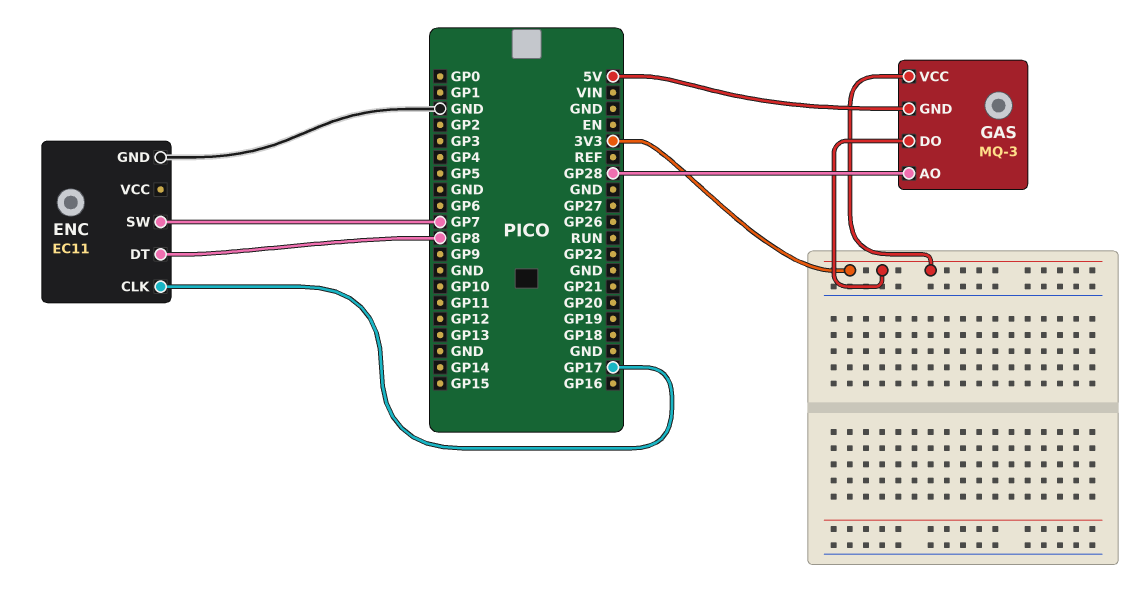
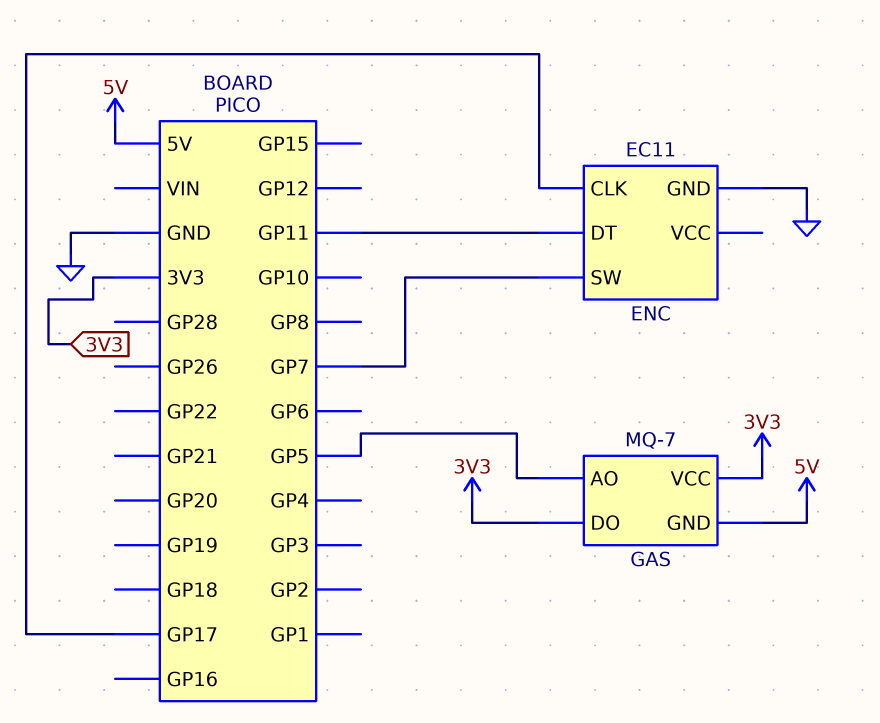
ENC pin DT: GP8 -> GP11
GAS: MQ-3 -> MQ-7
GAS pin AO: GP28 -> GP5

